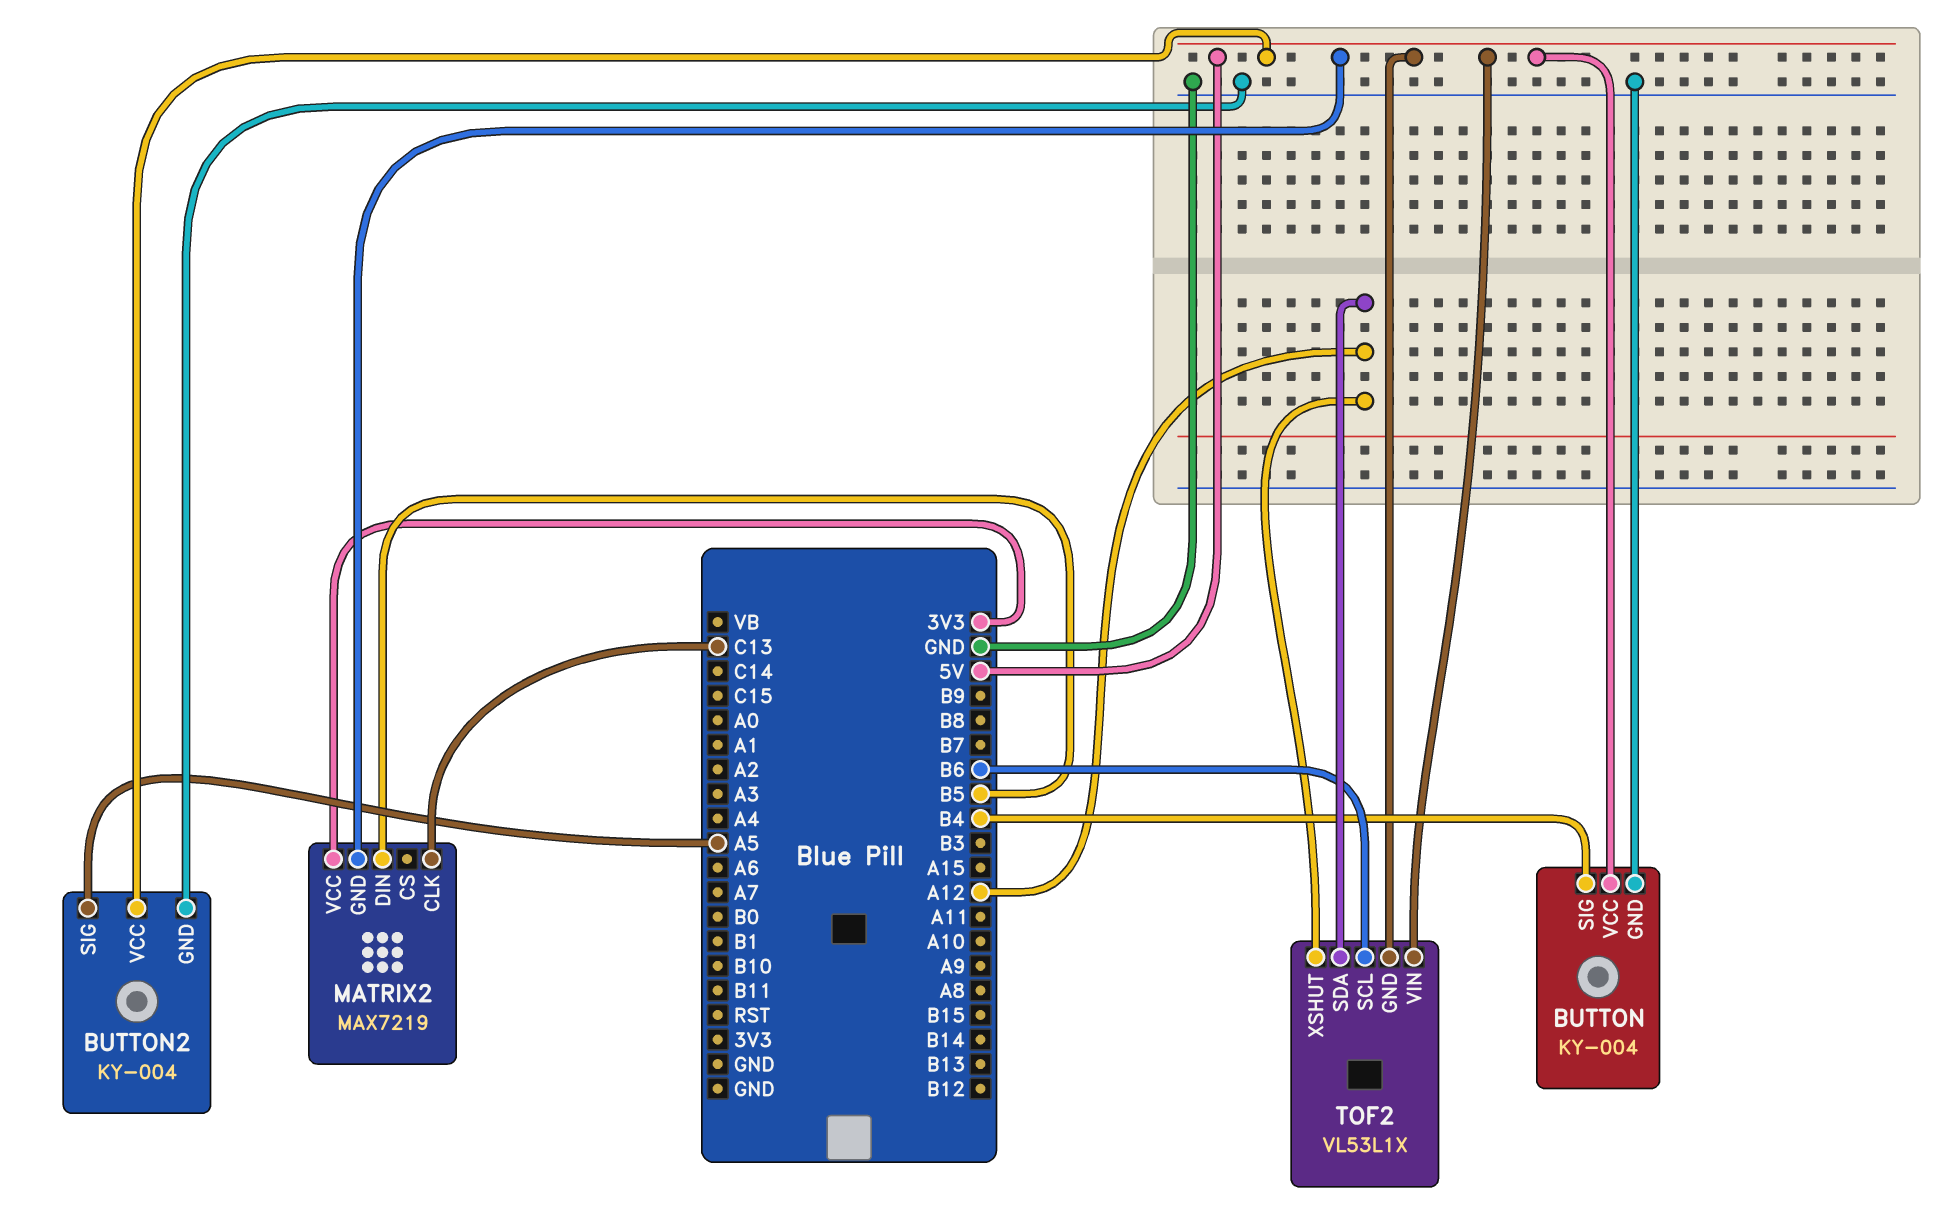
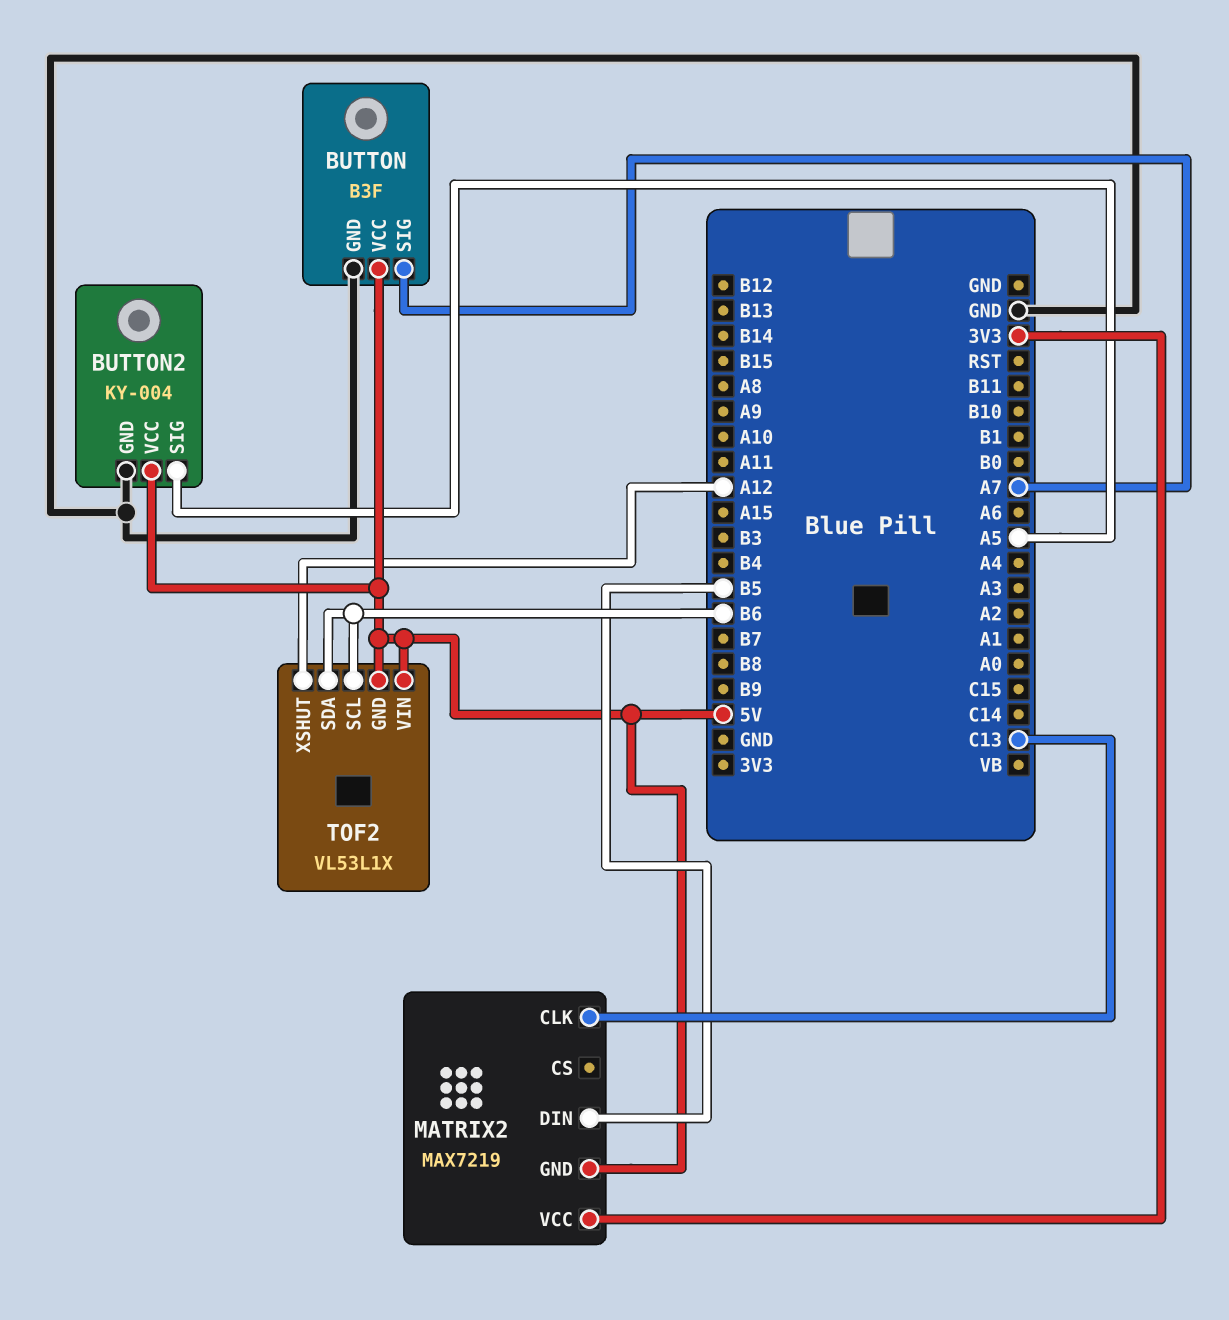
BUTTON: KY-004 -> B3F
BUTTON pin SIG: B4 -> A7
TOF2 pin SDA: A12 -> B6

